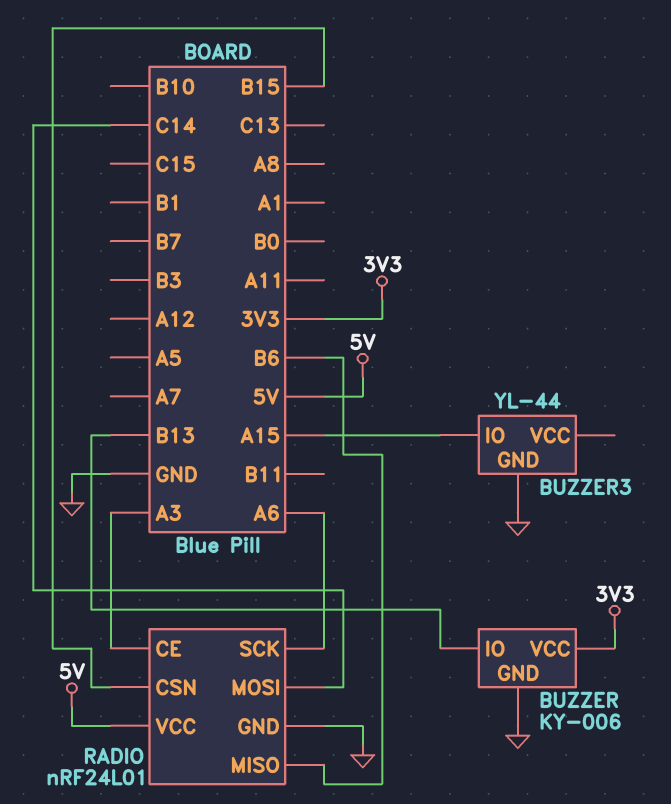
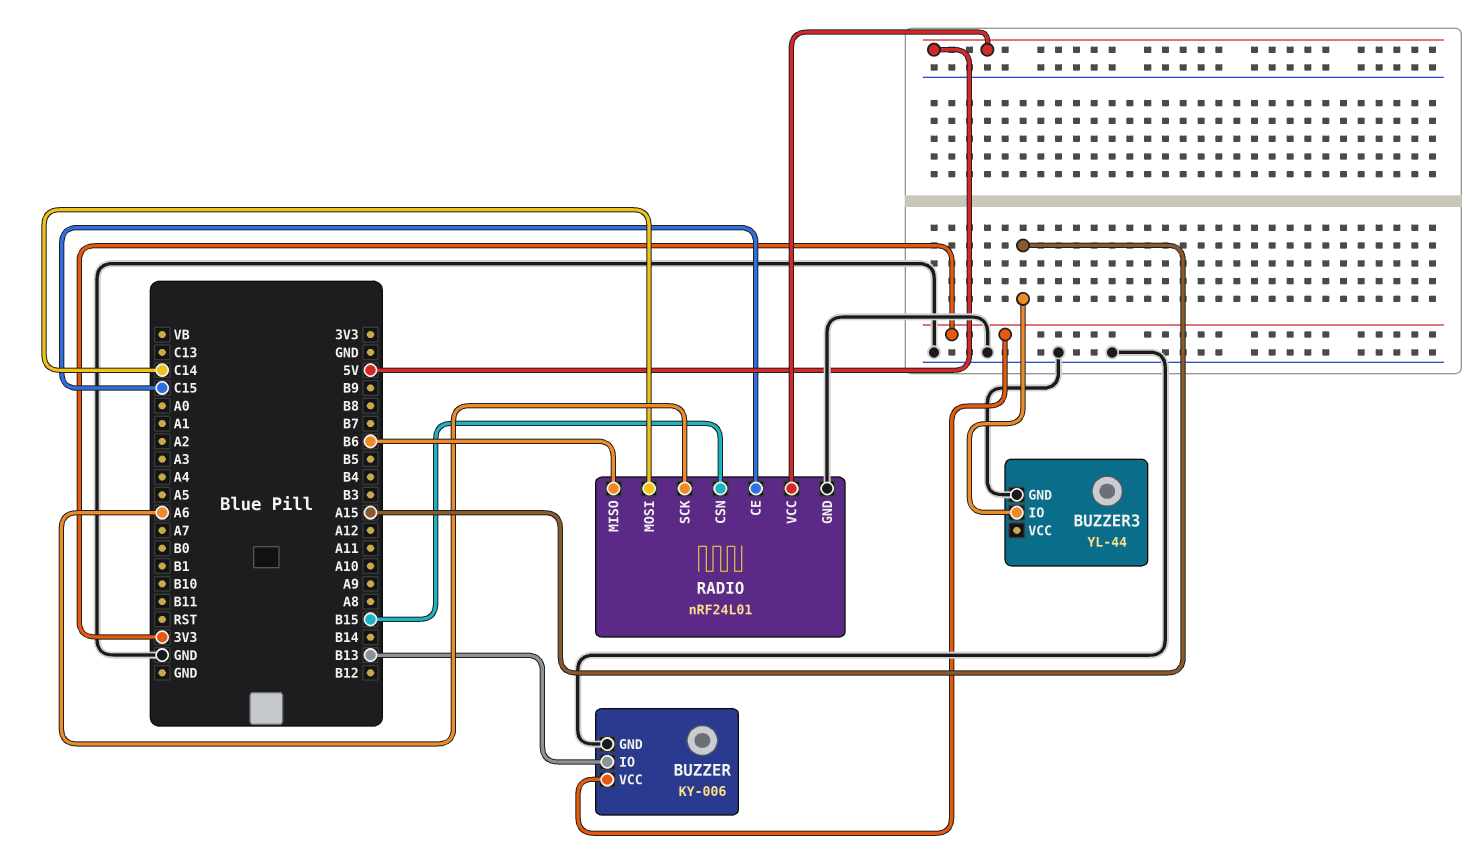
RADIO pin CE: A3 -> C15

